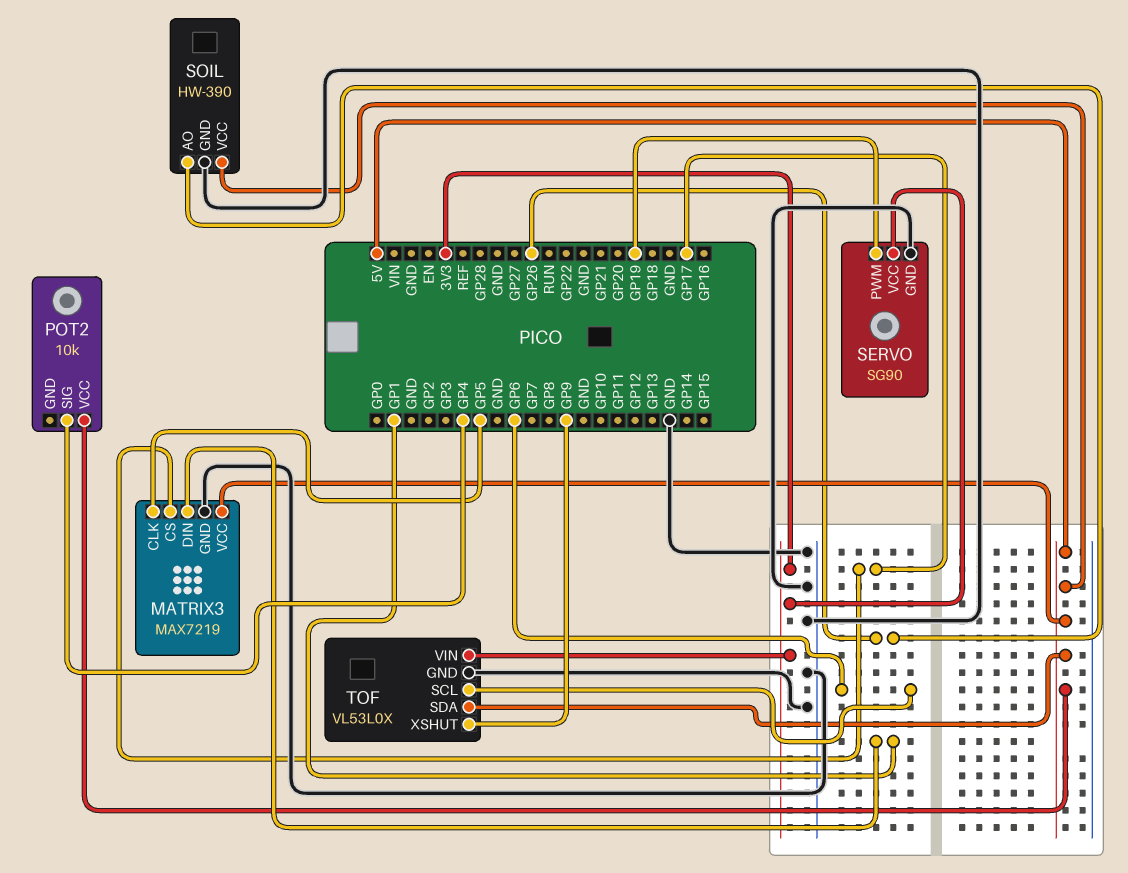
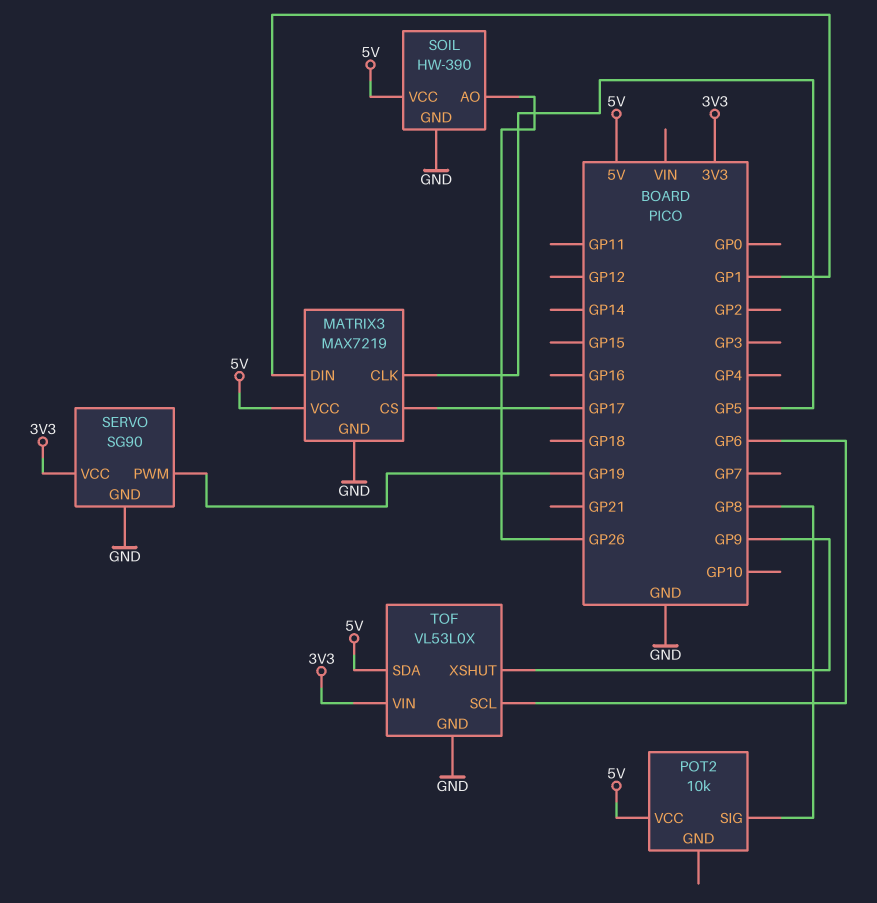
POT2 pin SIG: GP4 -> GP8

